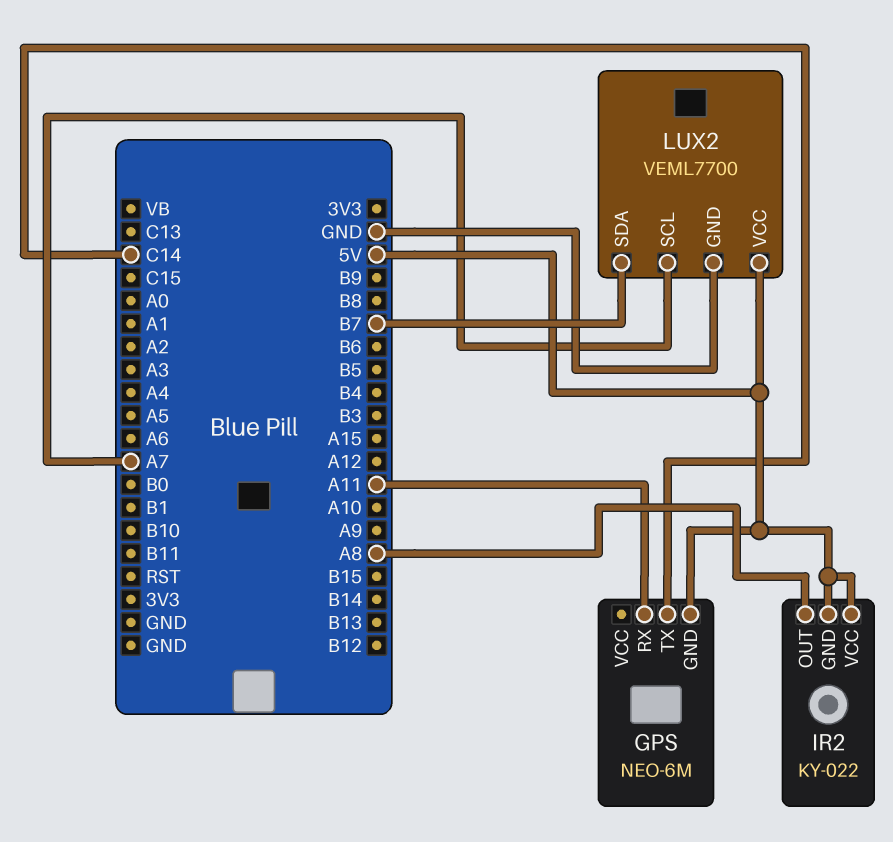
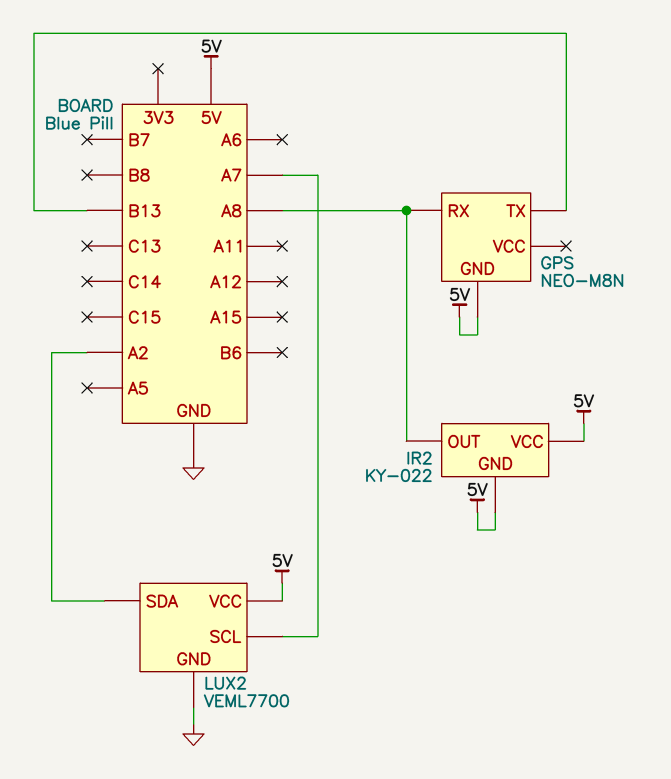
GPS: NEO-6M -> NEO-M8N
GPS pin RX: A11 -> A8
GPS pin TX: C14 -> B13
LUX2 pin SDA: B7 -> A2

